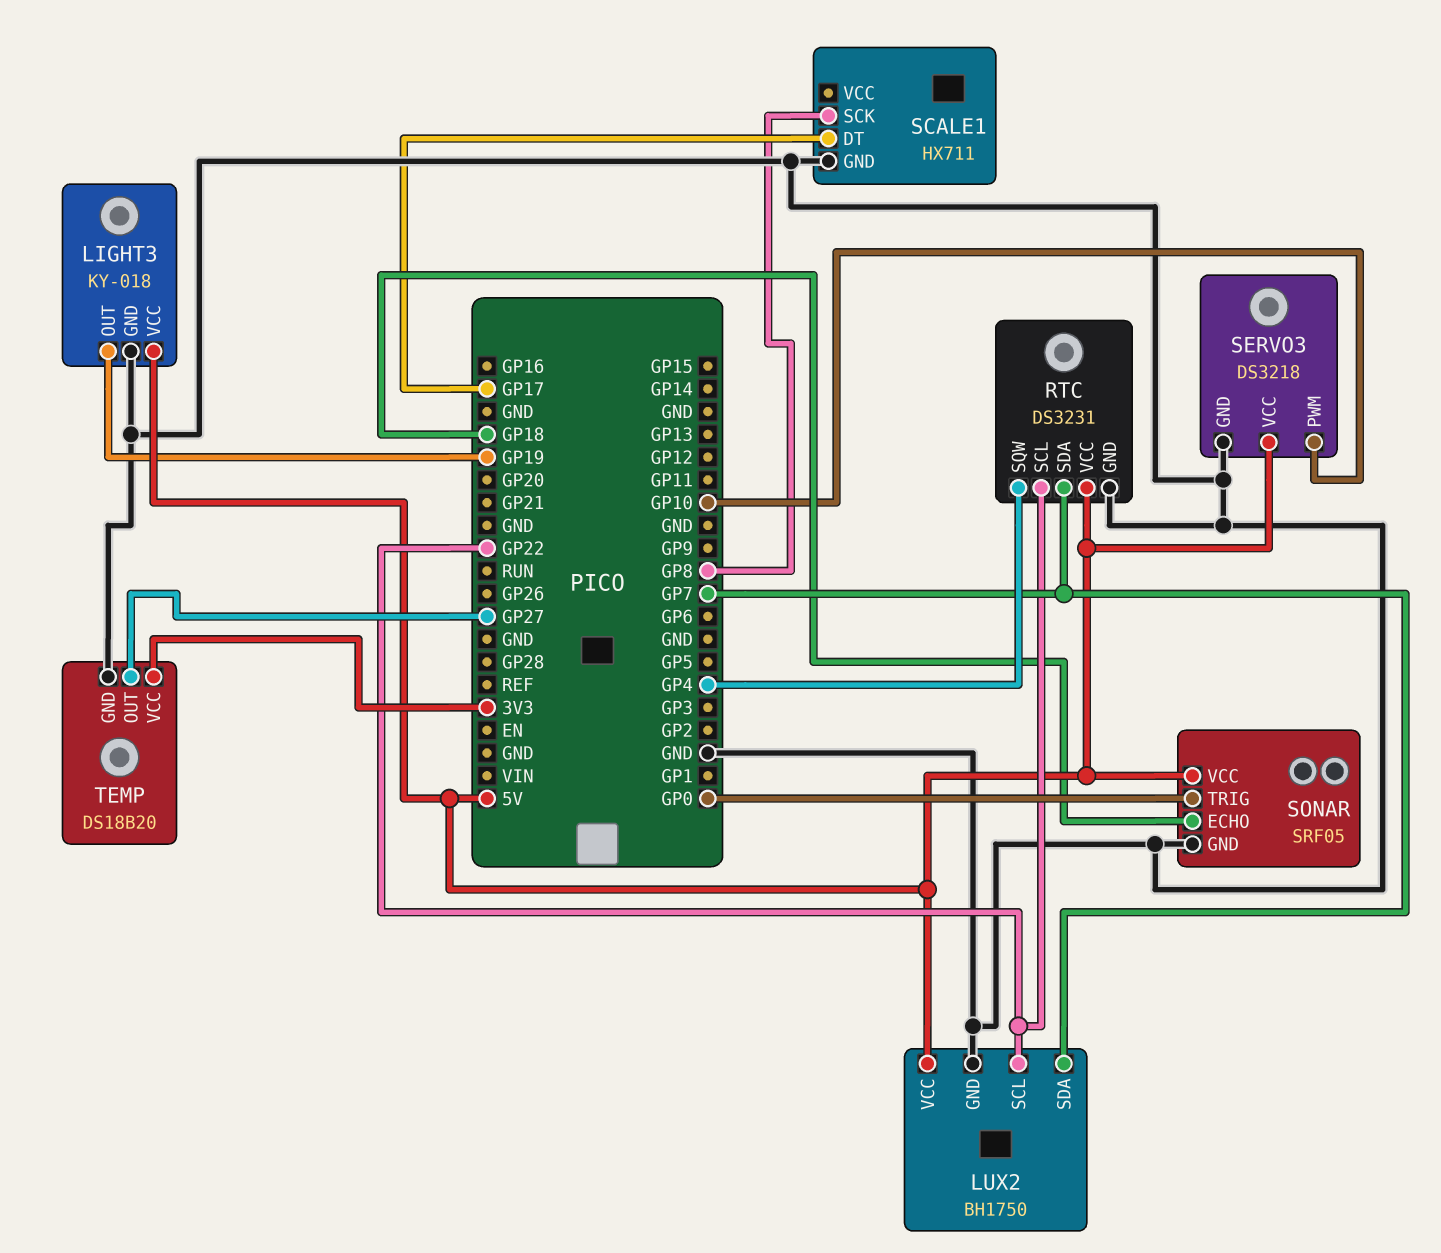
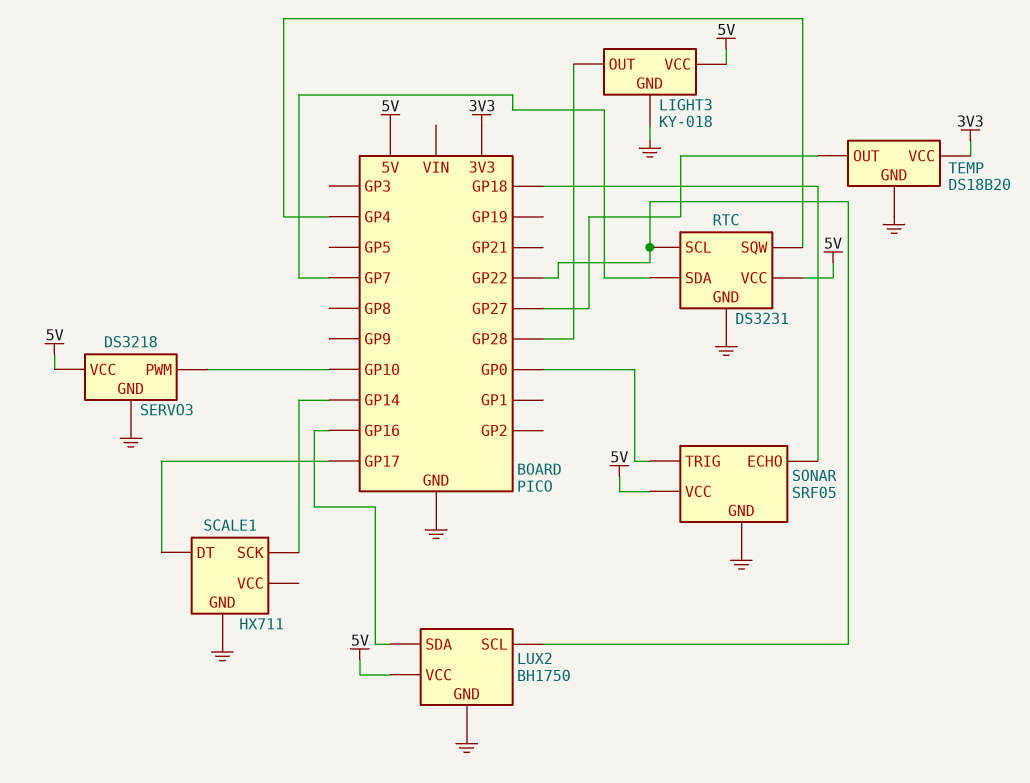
LIGHT3 pin OUT: GP19 -> GP28
LUX2 pin SDA: GP7 -> GP16
SCALE1 pin SCK: GP8 -> GP14

